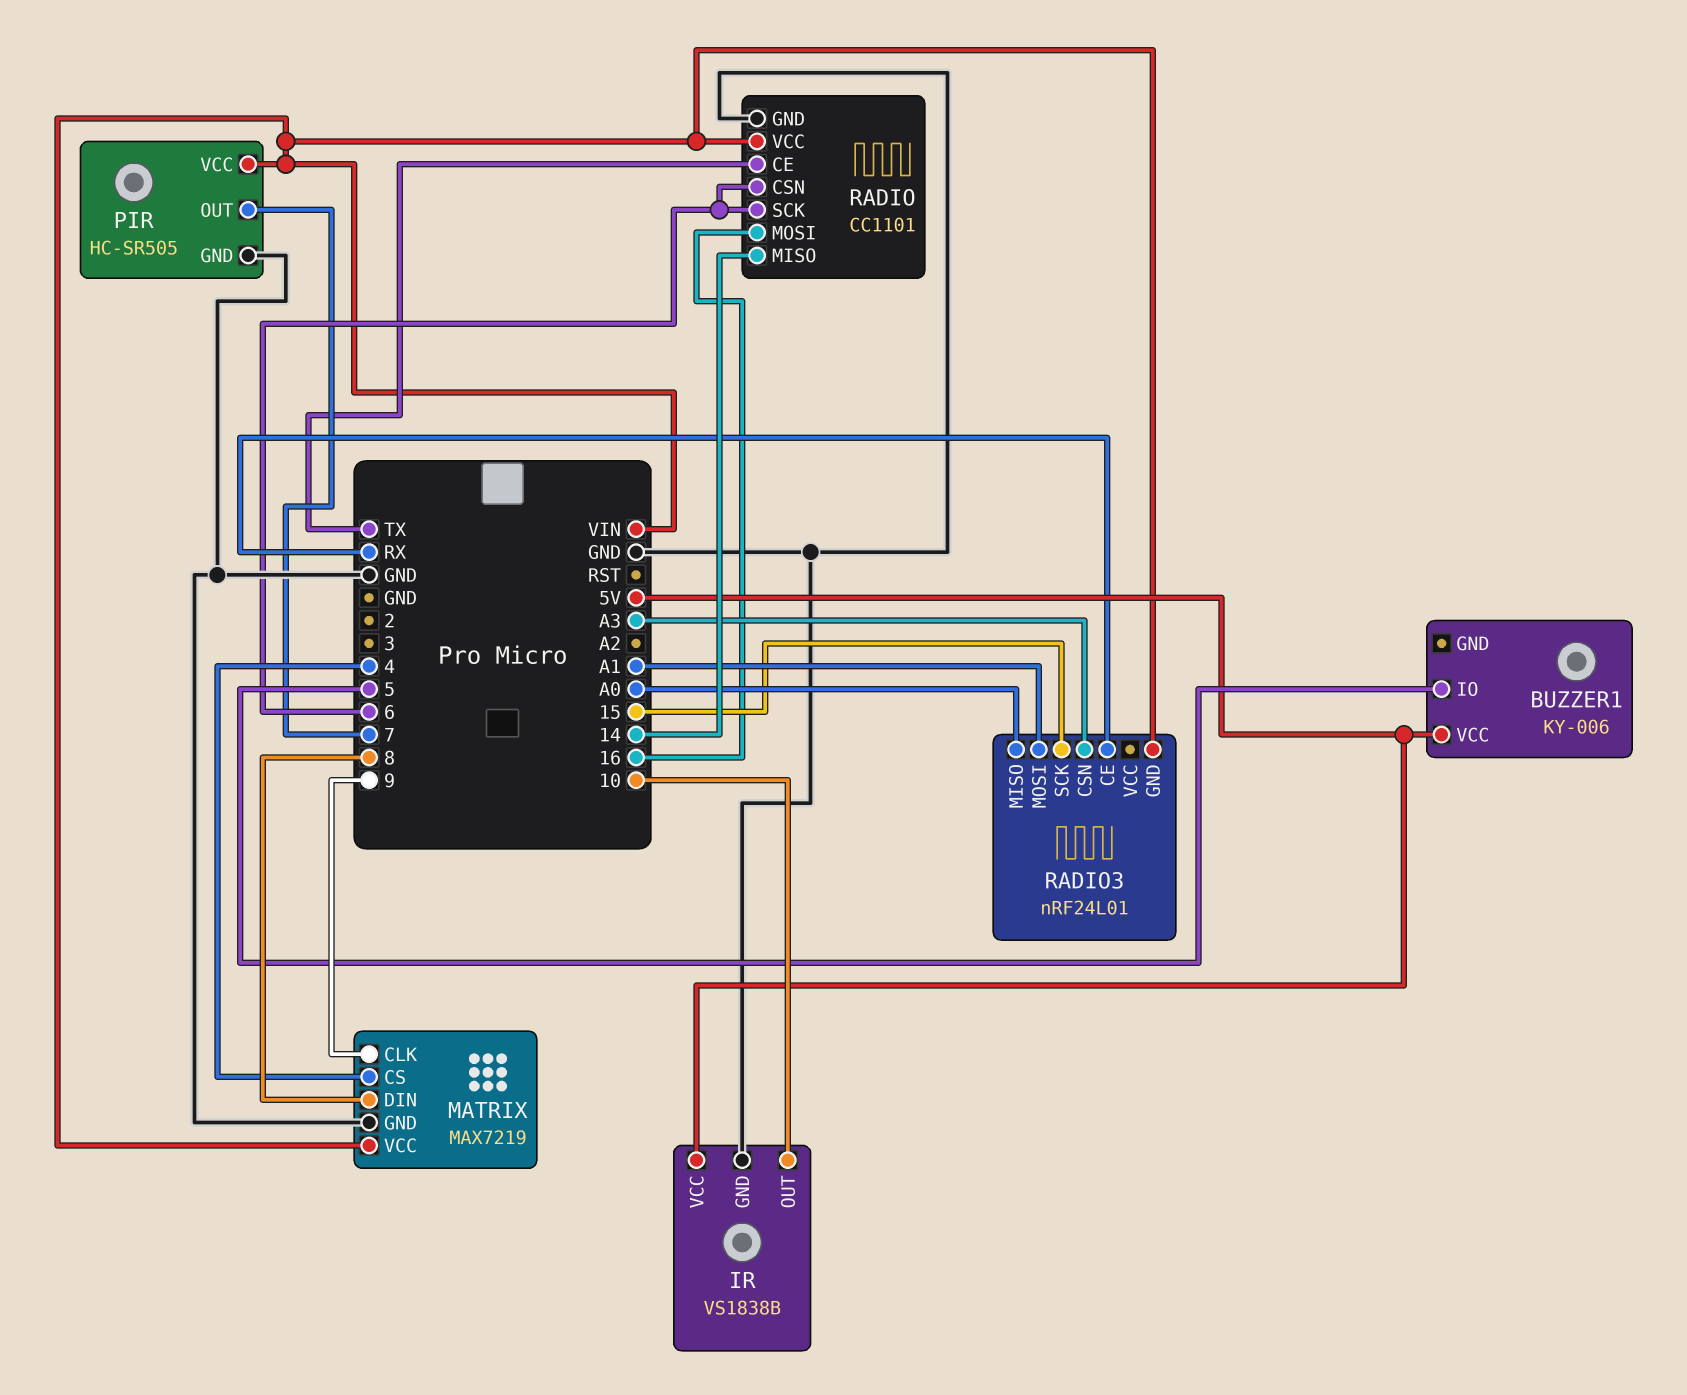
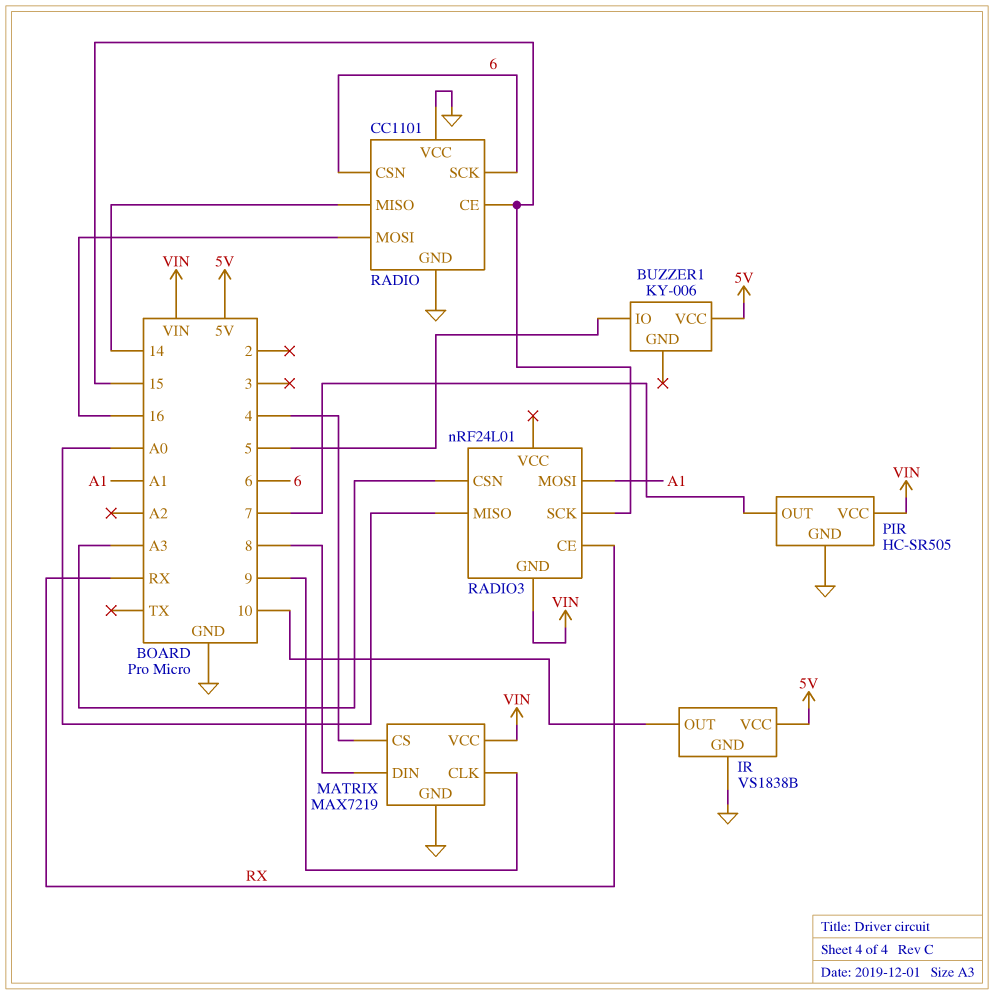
RADIO pin CE: TX -> 15
RADIO pin VCC: VIN -> GND

